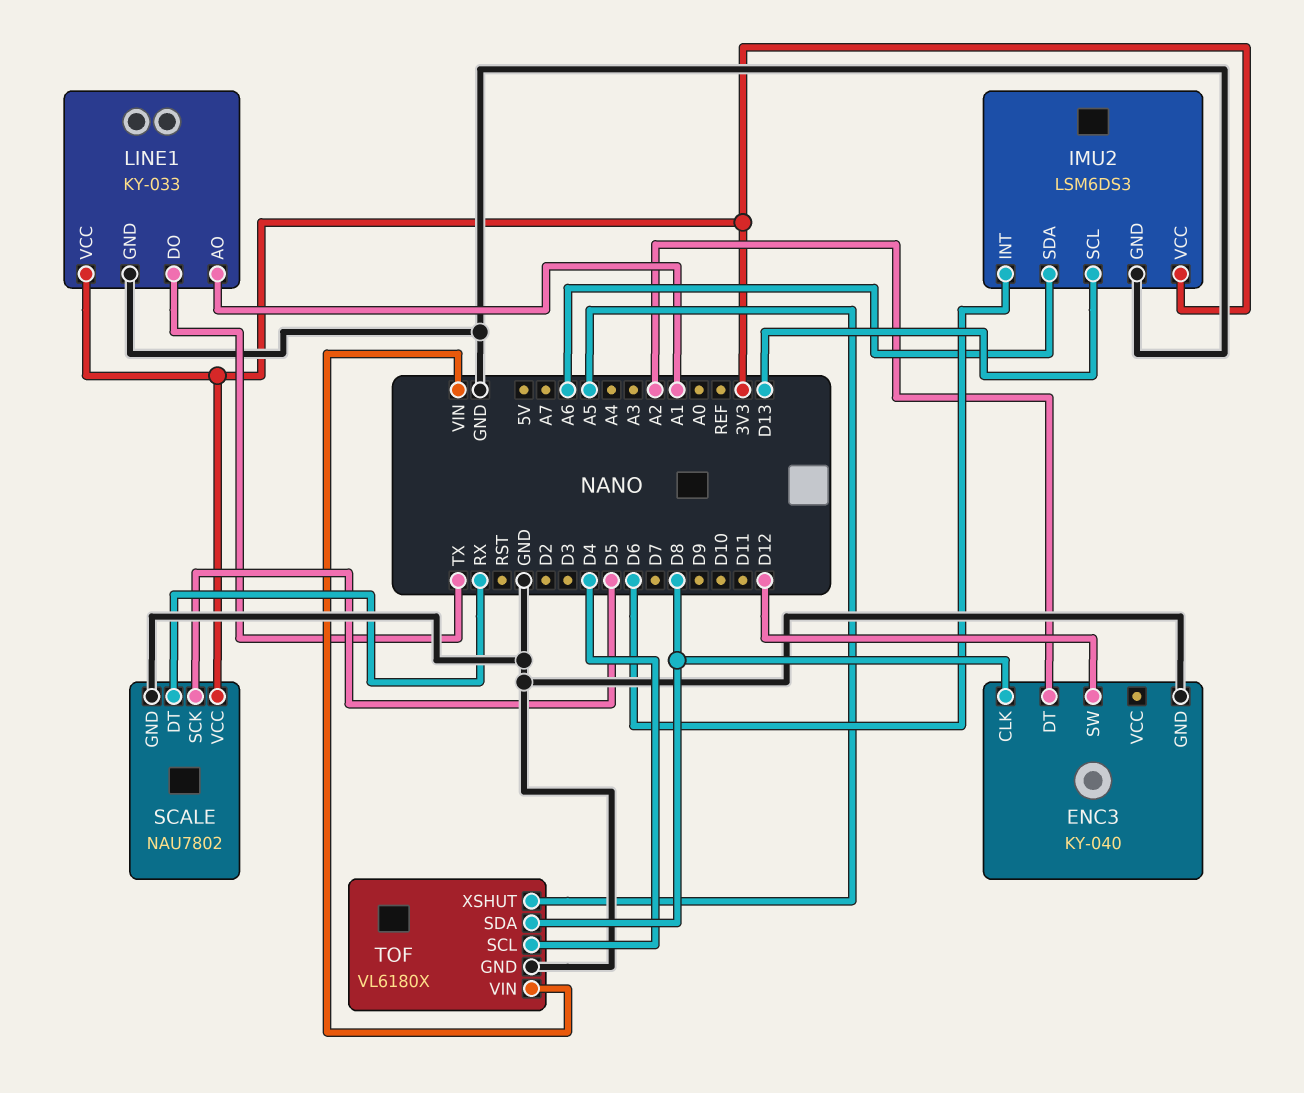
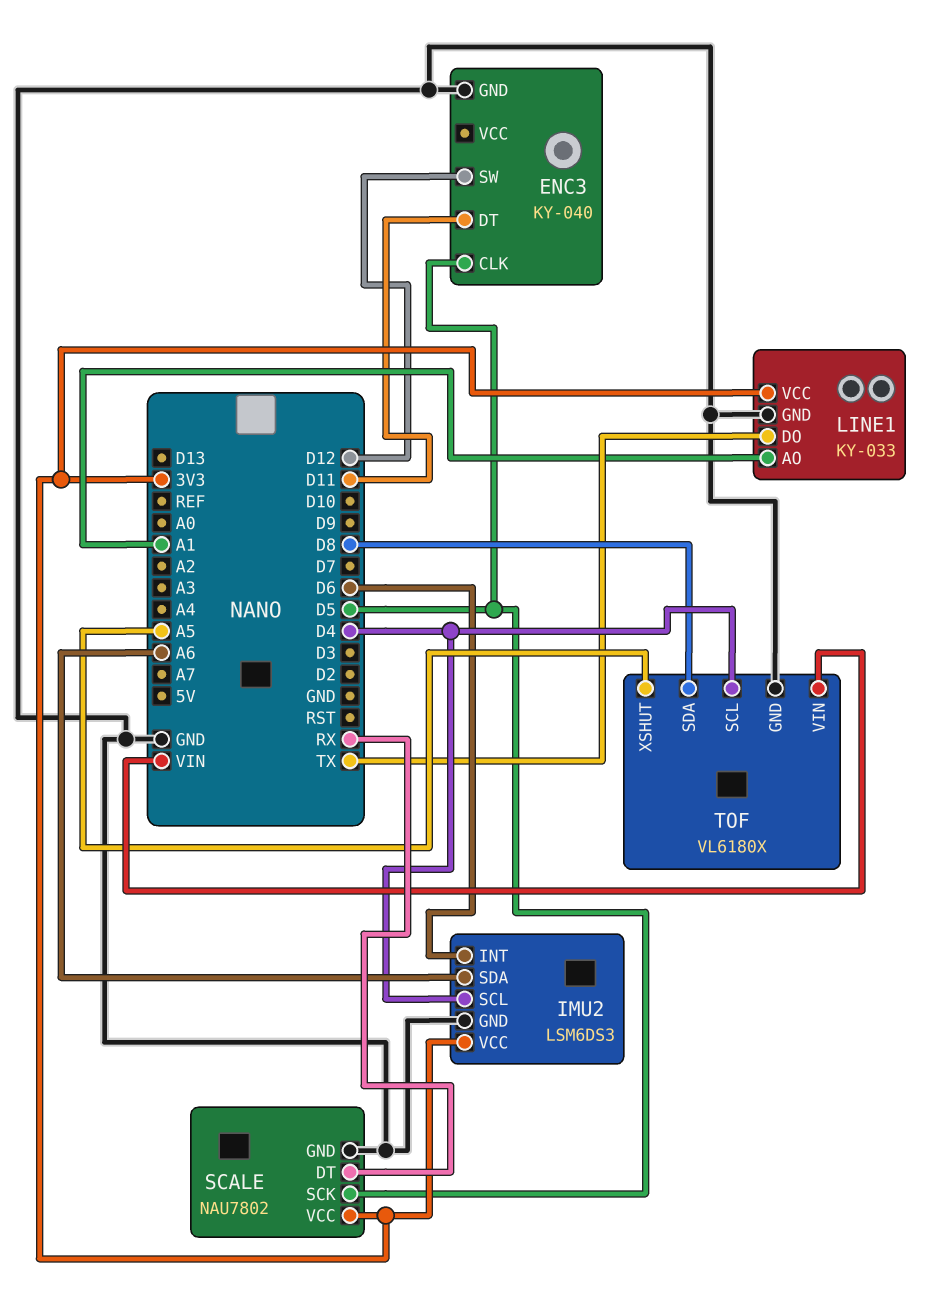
ENC3 pin CLK: D8 -> D5
ENC3 pin DT: A2 -> D11
IMU2 pin SCL: D13 -> D4

